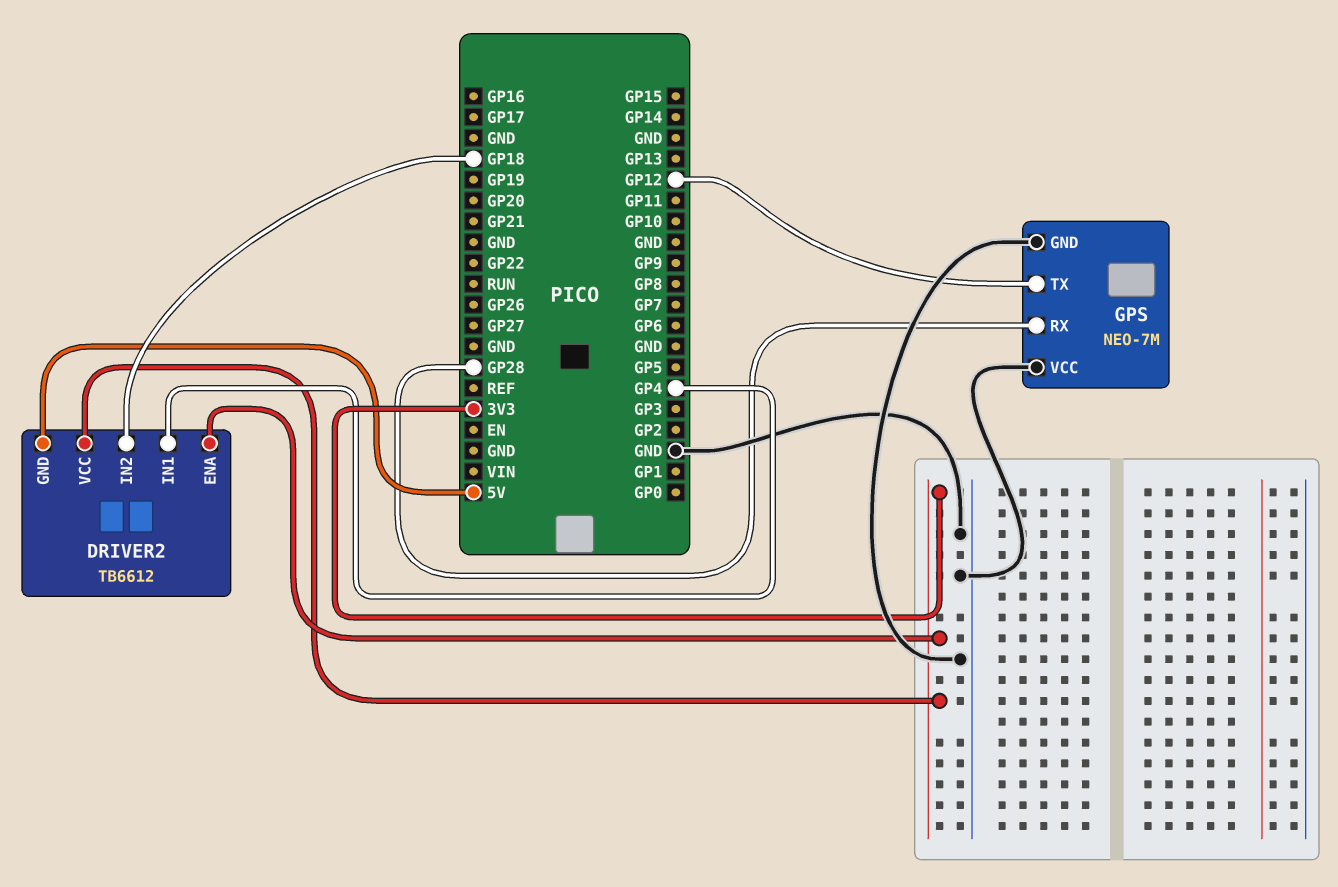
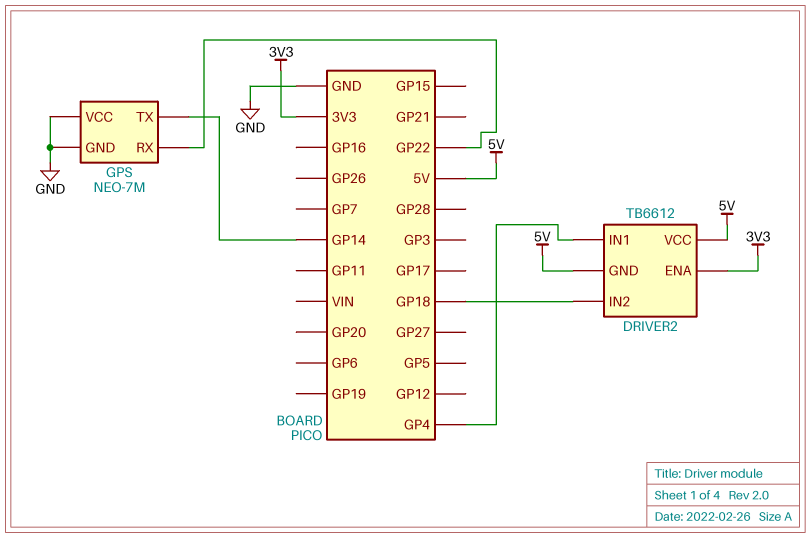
DRIVER2 pin VCC: 3V3 -> 5V
GPS pin RX: GP28 -> GP22
GPS pin TX: GP12 -> GP14

